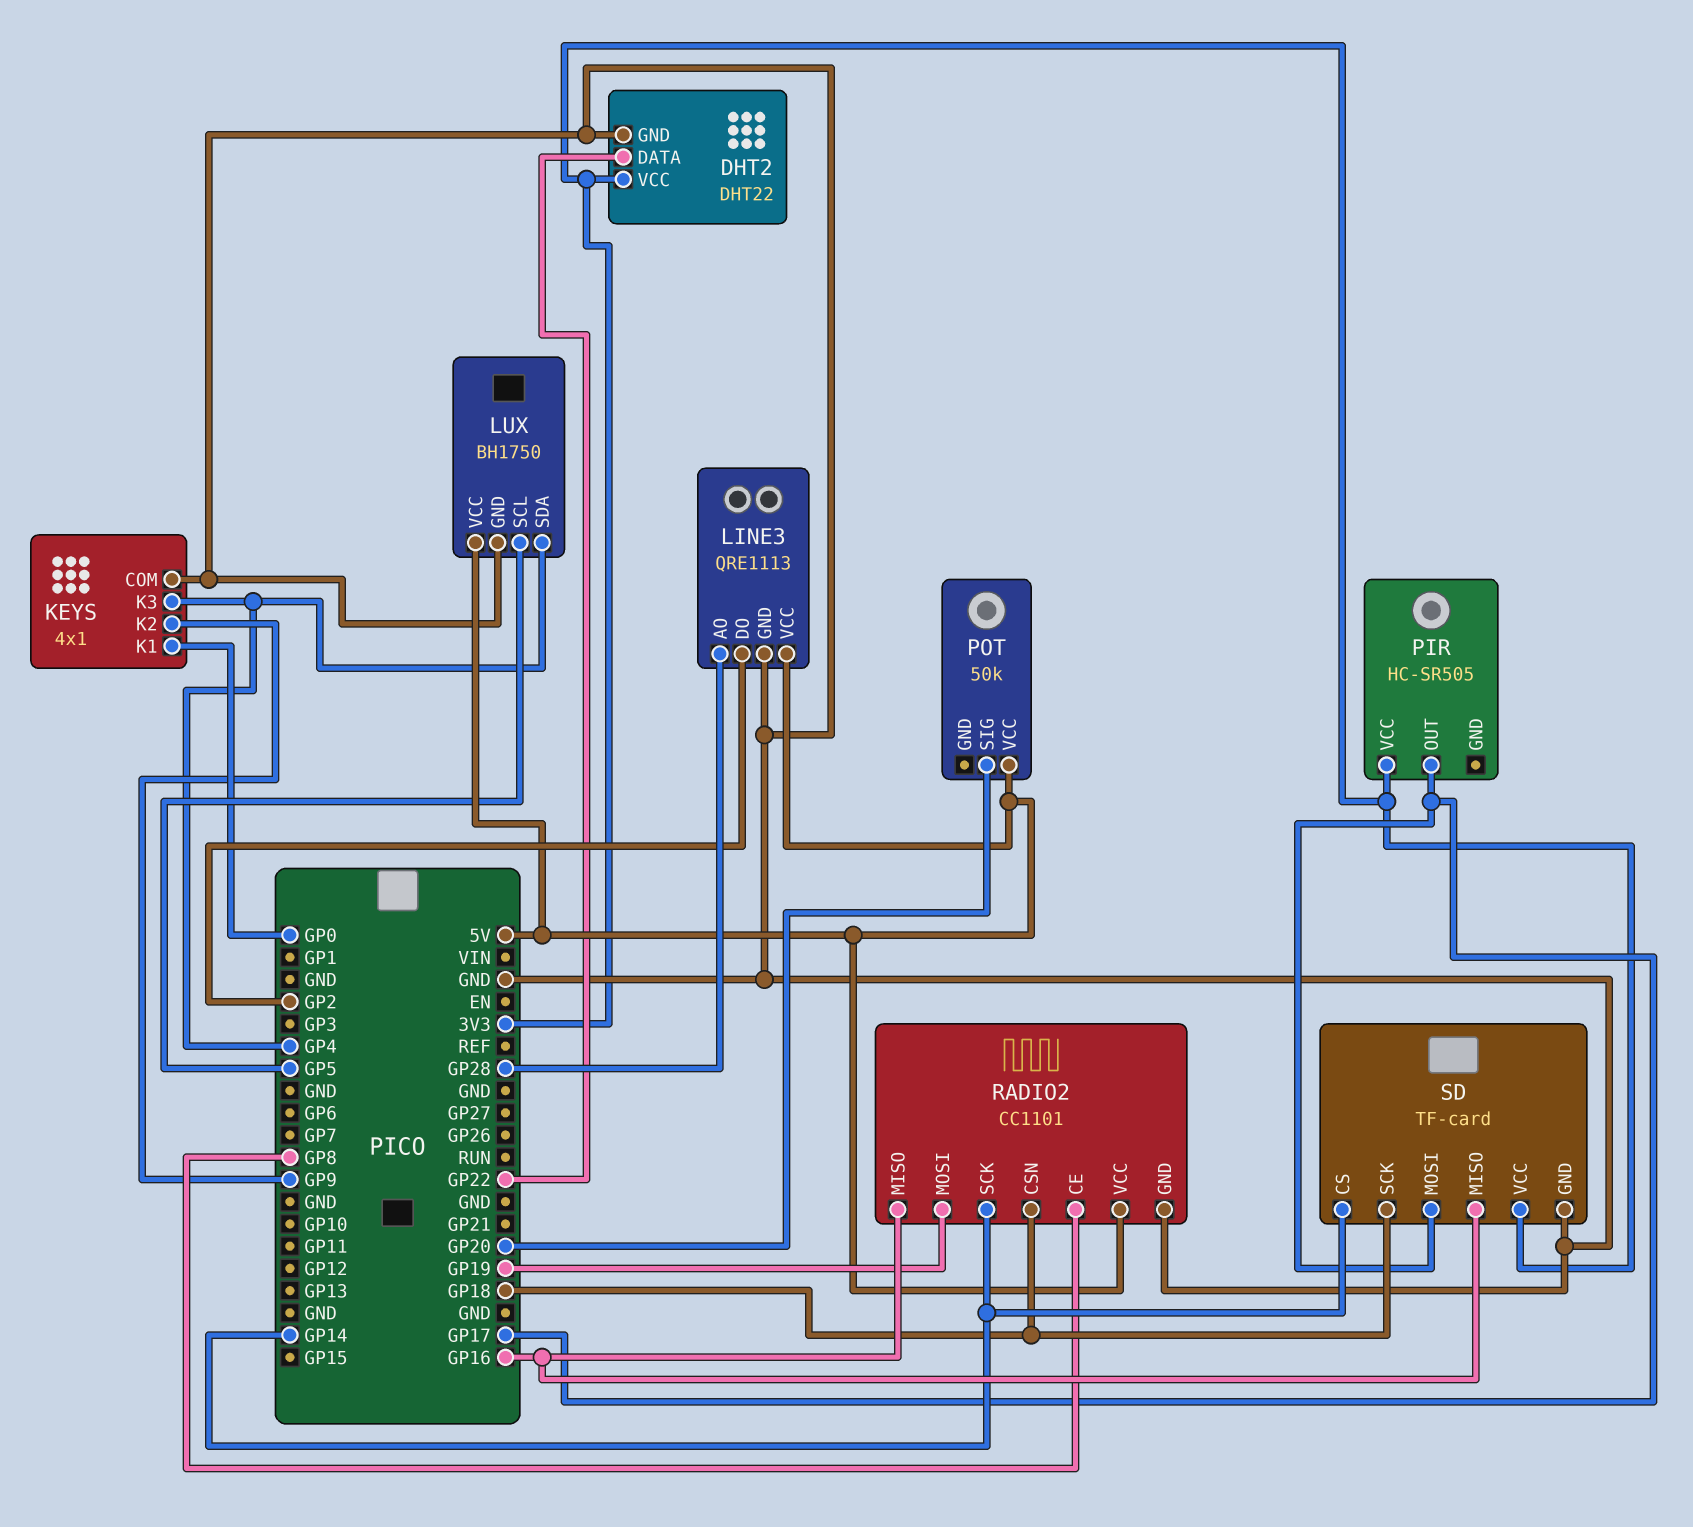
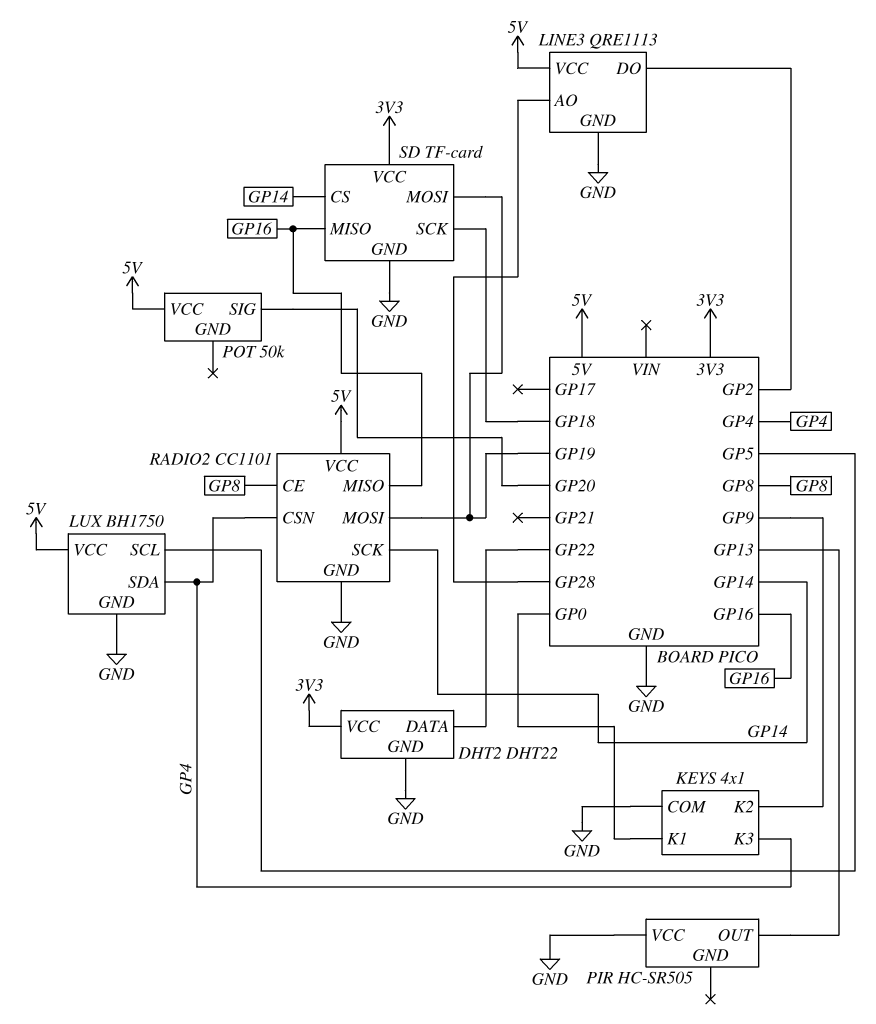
PIR pin OUT: GP17 -> GP13
PIR pin VCC: 3V3 -> GND
RADIO2 pin CSN: GP18 -> GP4
SD pin MOSI: GP17 -> GP19

